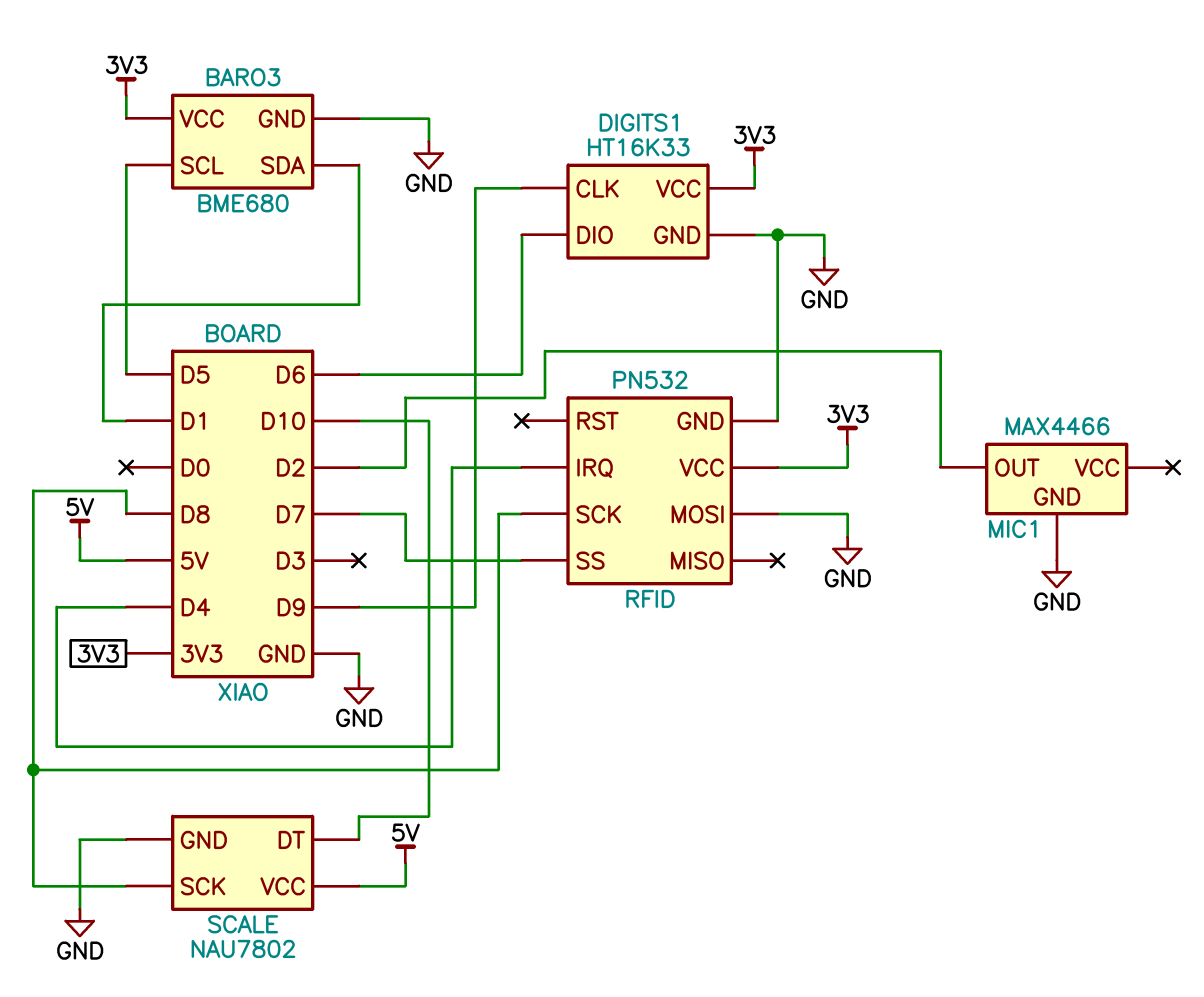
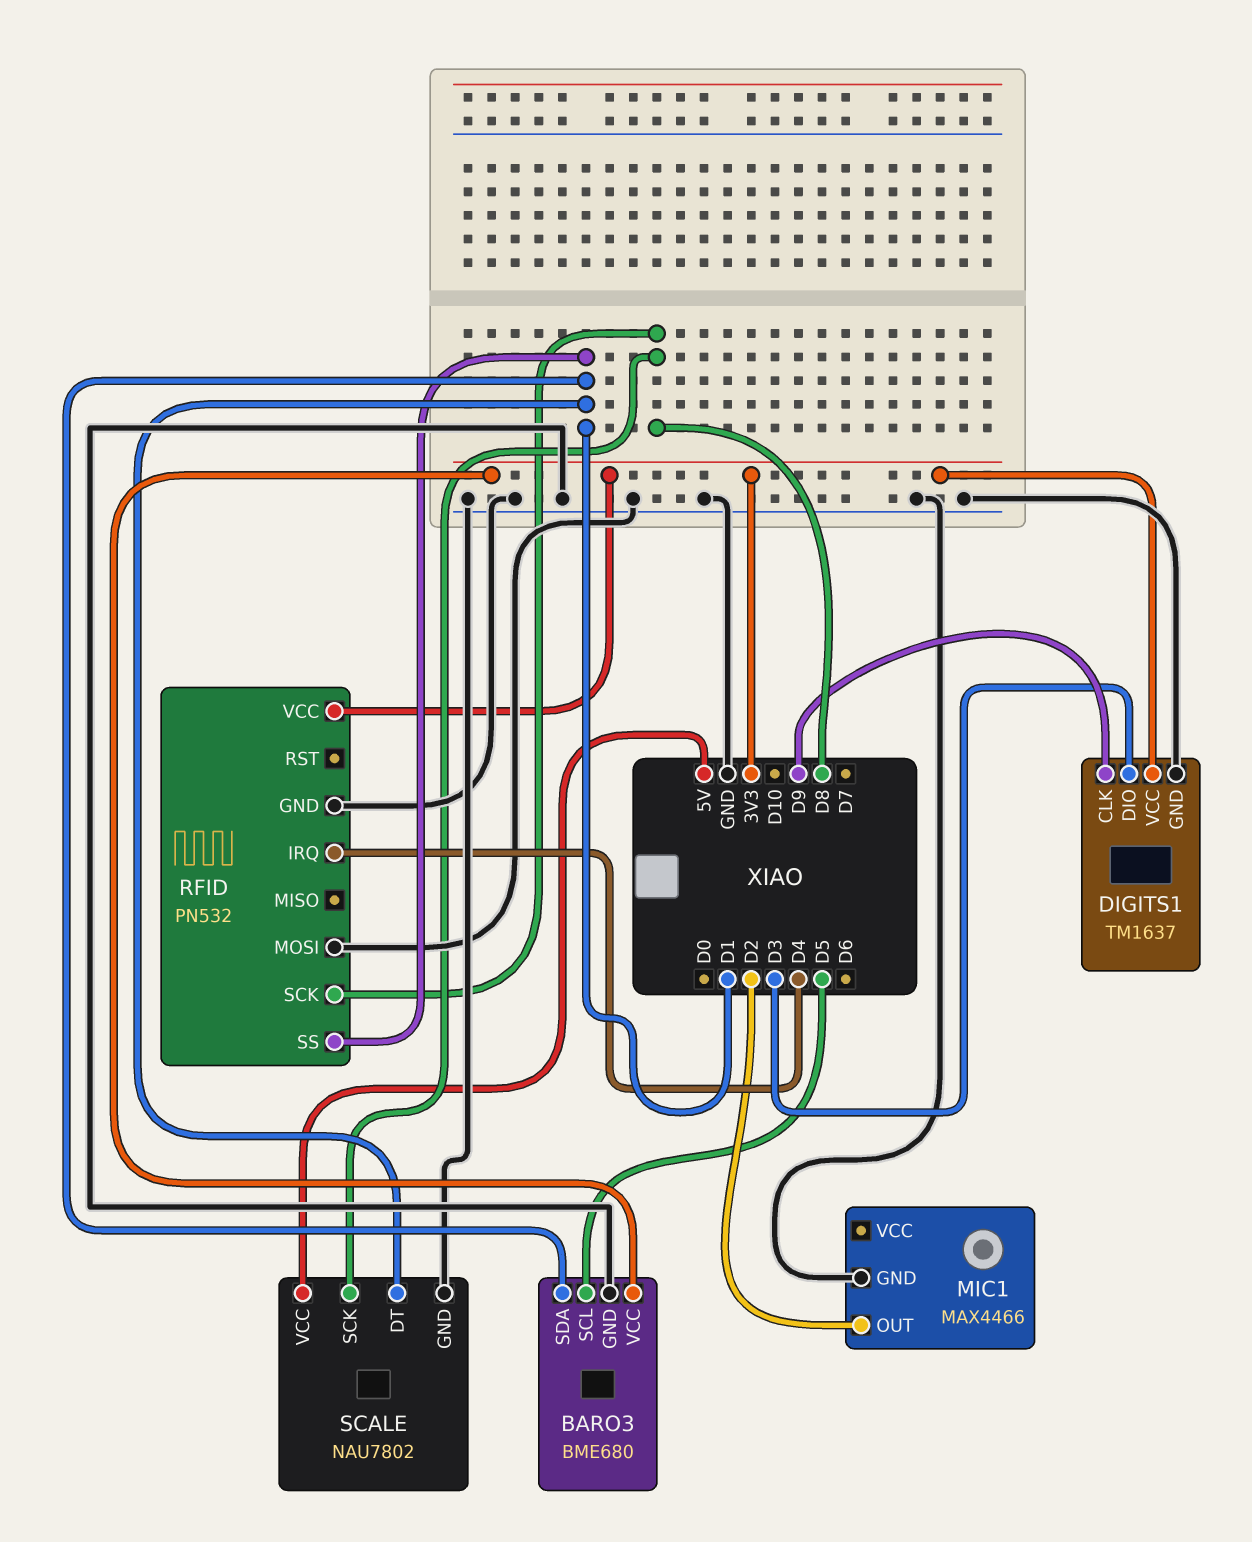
DIGITS1: HT16K33 -> TM1637
DIGITS1 pin DIO: D6 -> D3
RFID pin SS: D7 -> D1
SCALE pin DT: D10 -> D1

